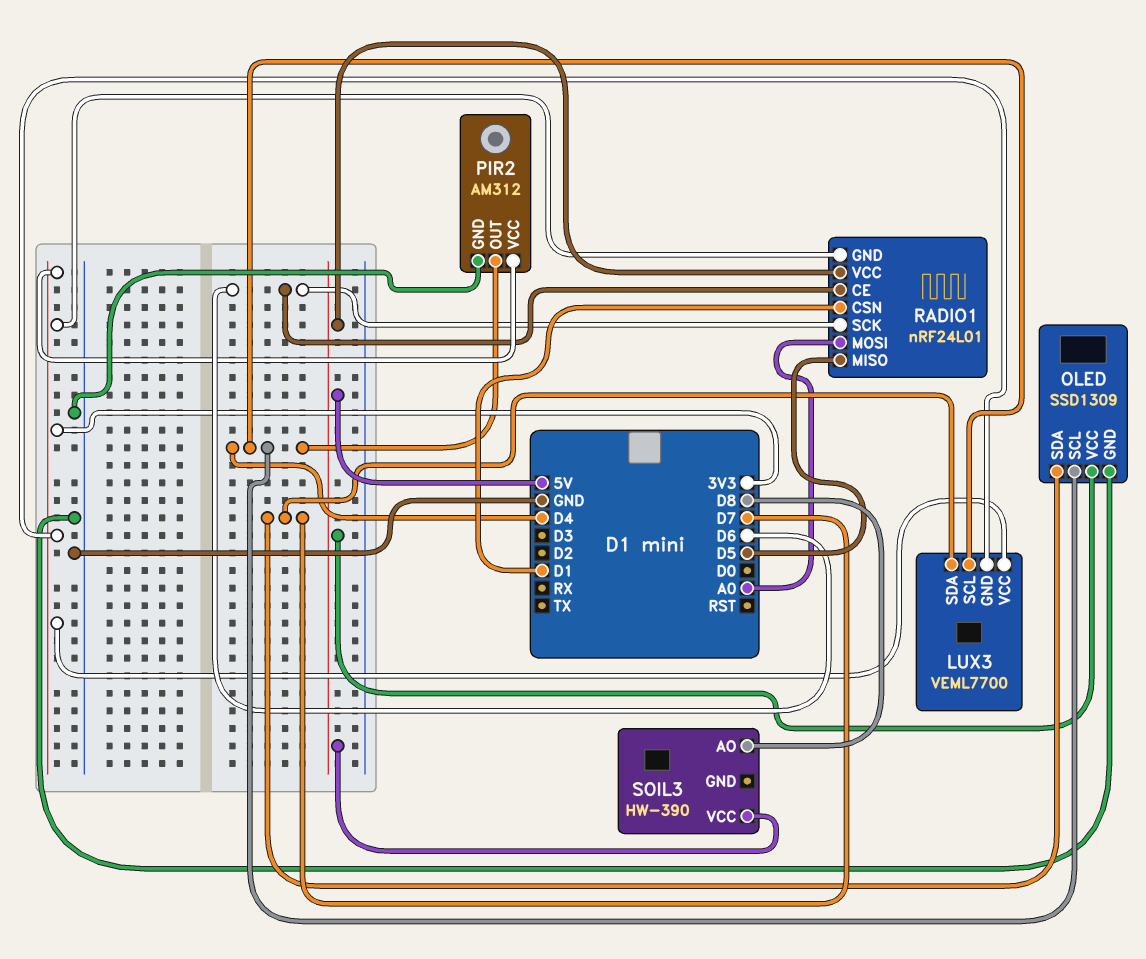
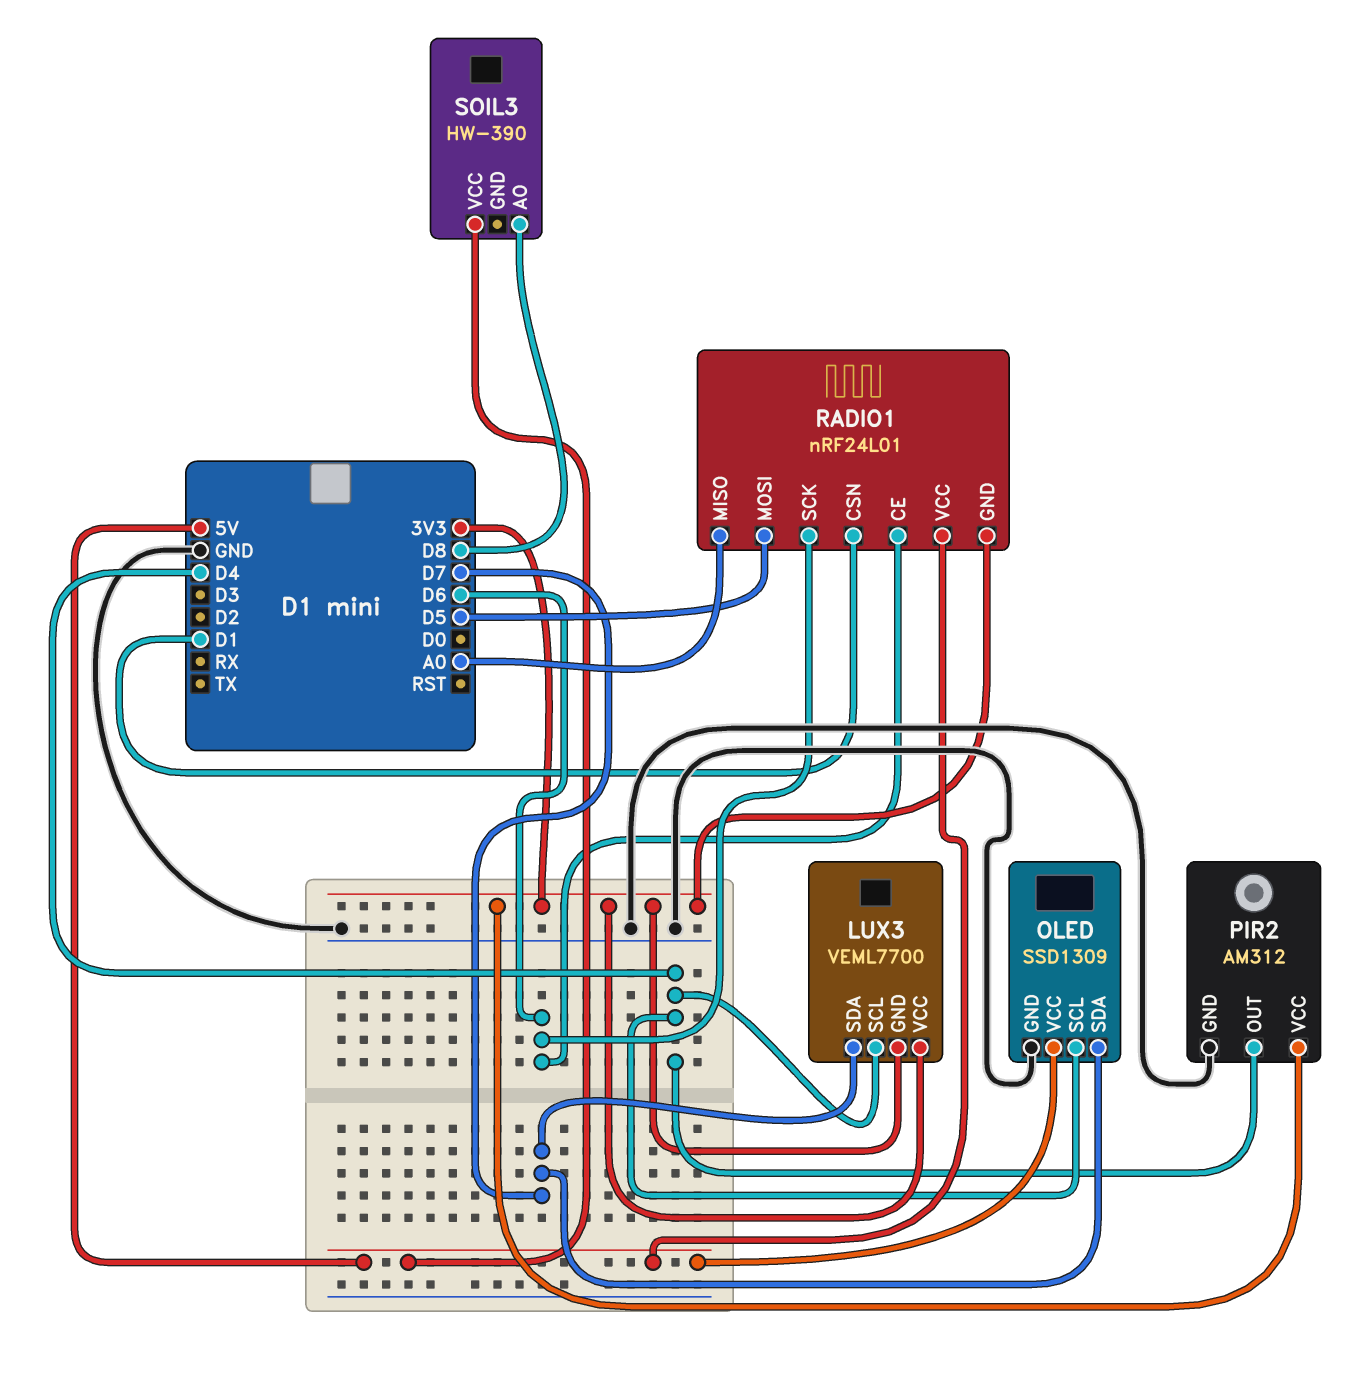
RADIO1 pin MISO: D5 -> A0
RADIO1 pin MOSI: A0 -> D5

